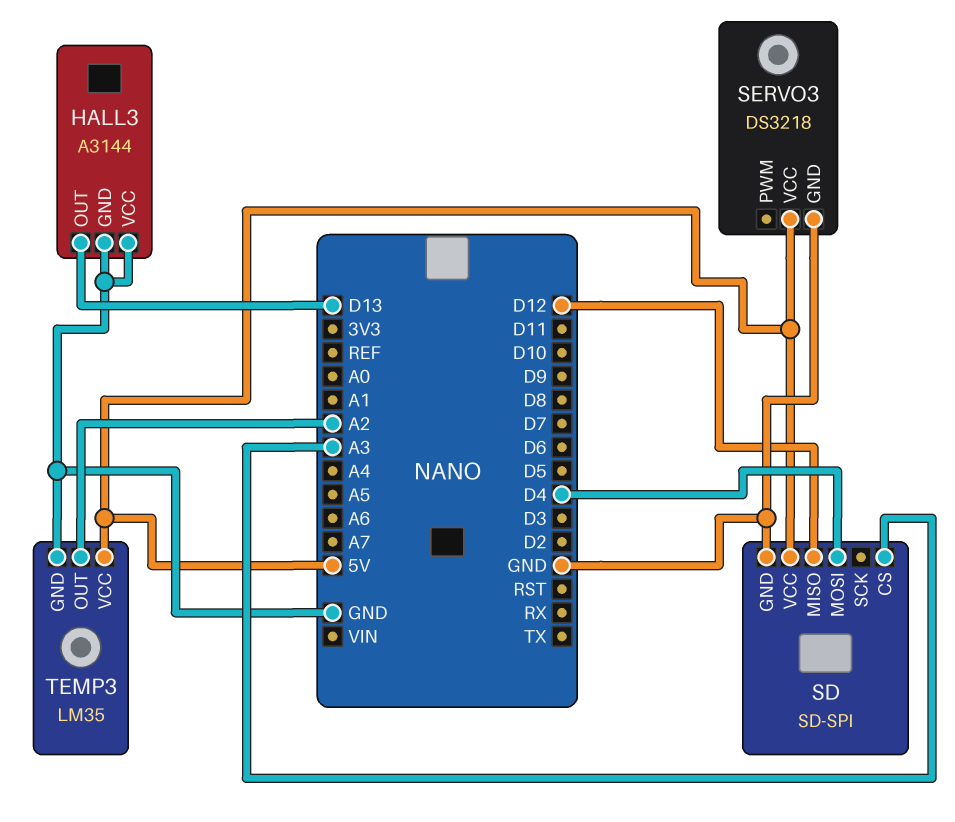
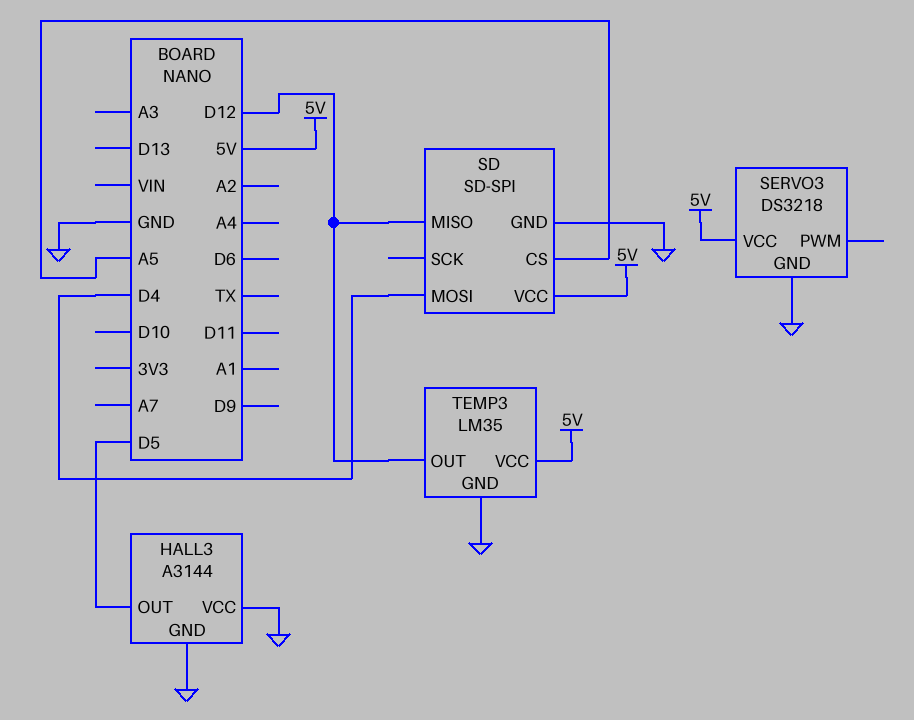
HALL3 pin OUT: D13 -> D5
SD pin CS: A3 -> A5
TEMP3 pin OUT: A2 -> D12

